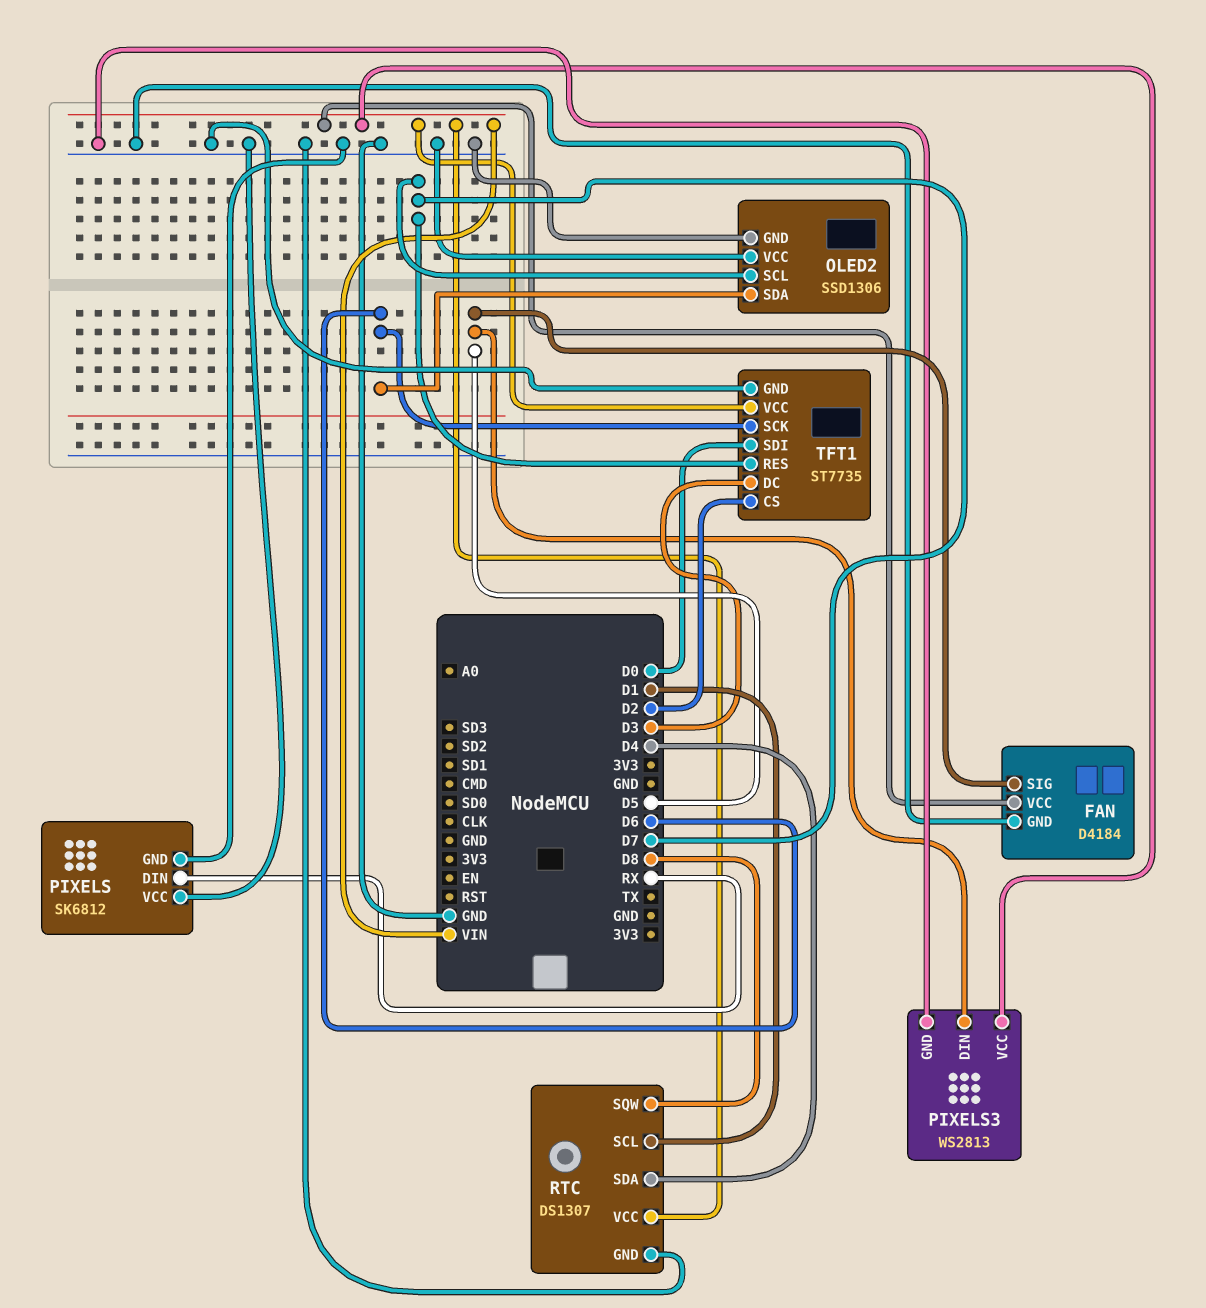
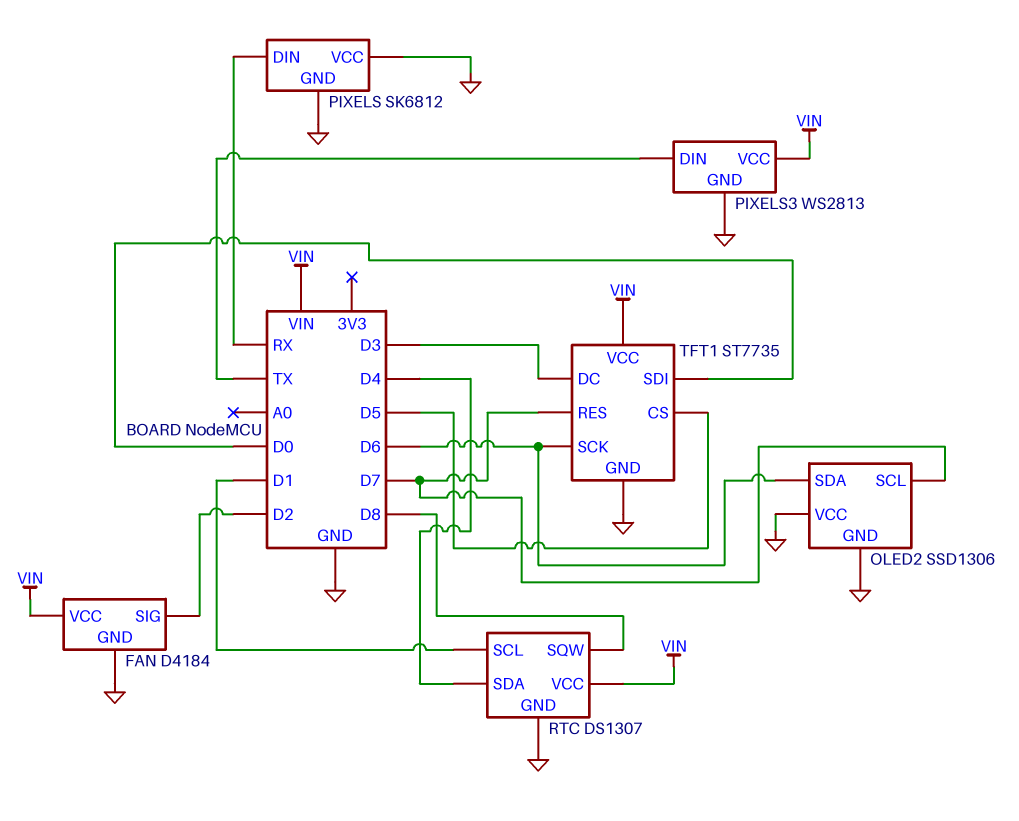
FAN pin SIG: D5 -> D2
PIXELS3 pin DIN: D5 -> TX
TFT1 pin CS: D2 -> D5

